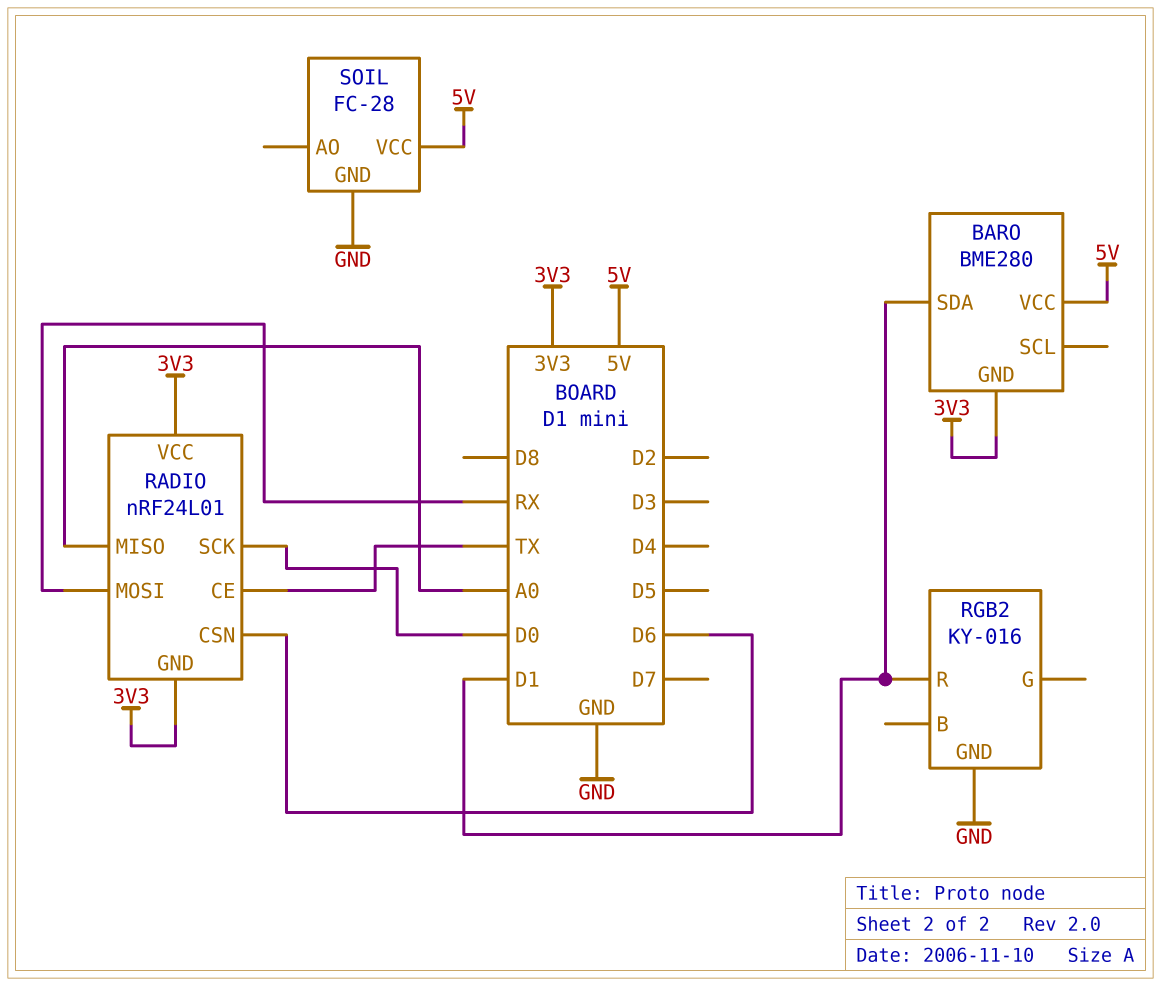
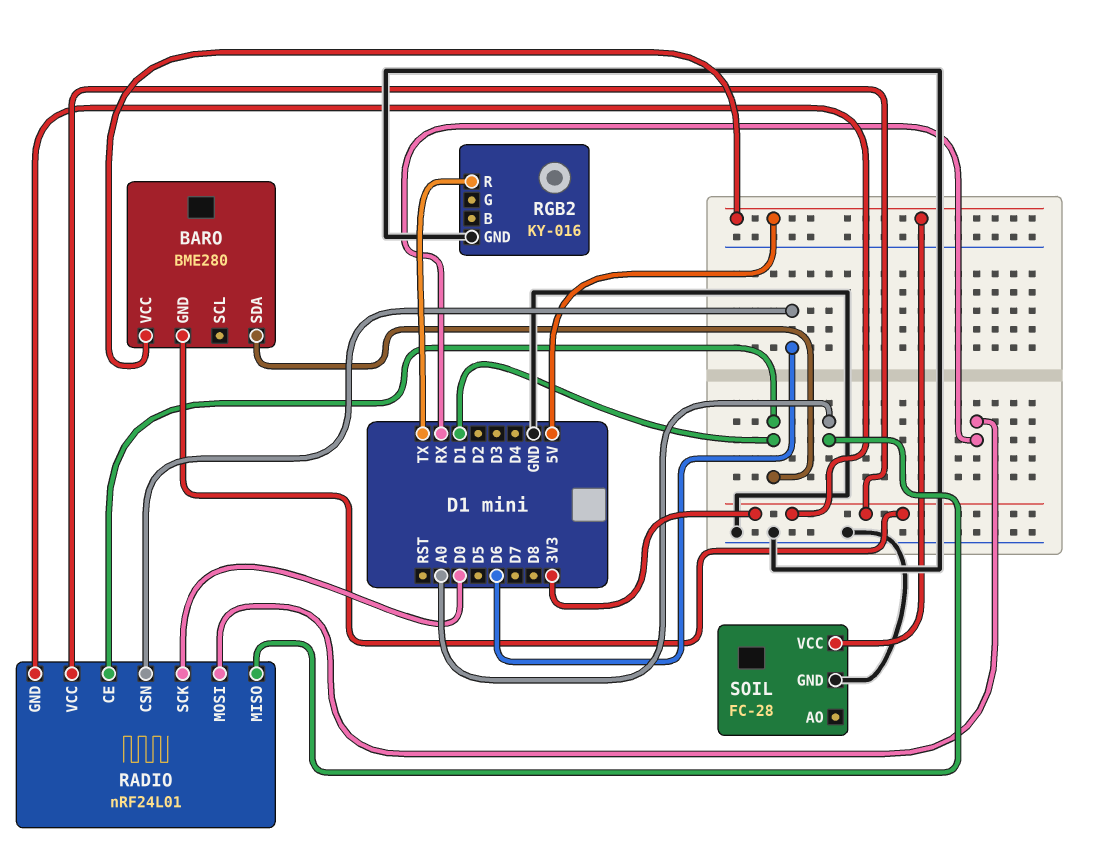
RADIO pin CE: TX -> D1
RGB2 pin R: D1 -> TX

